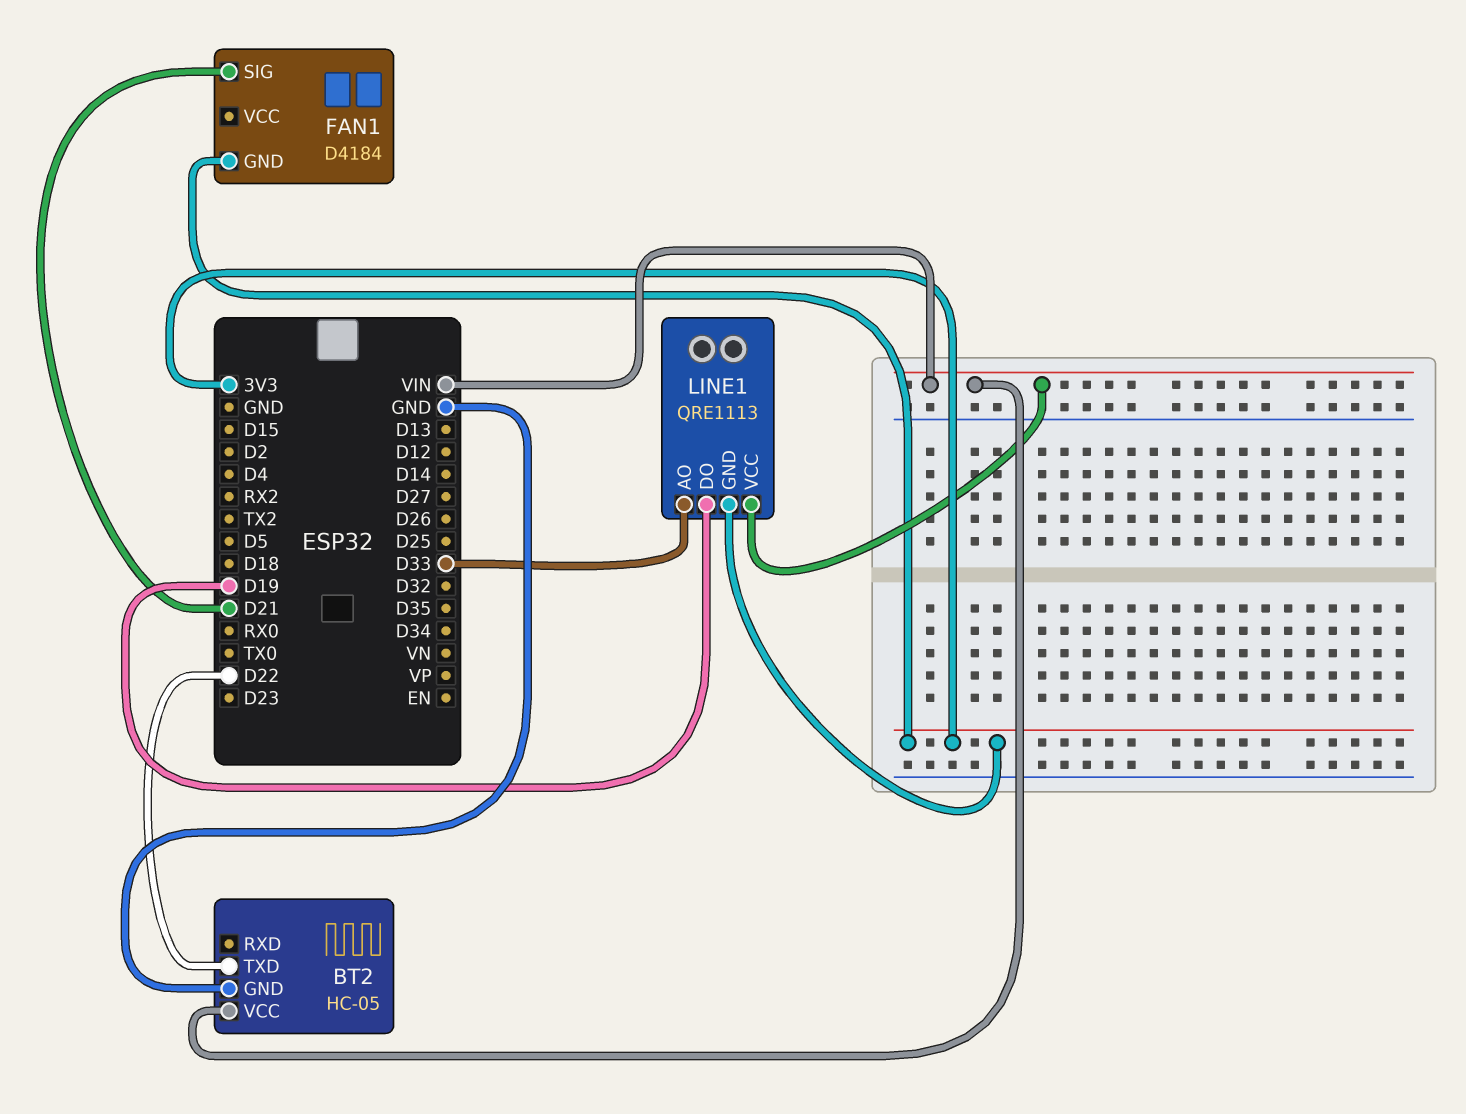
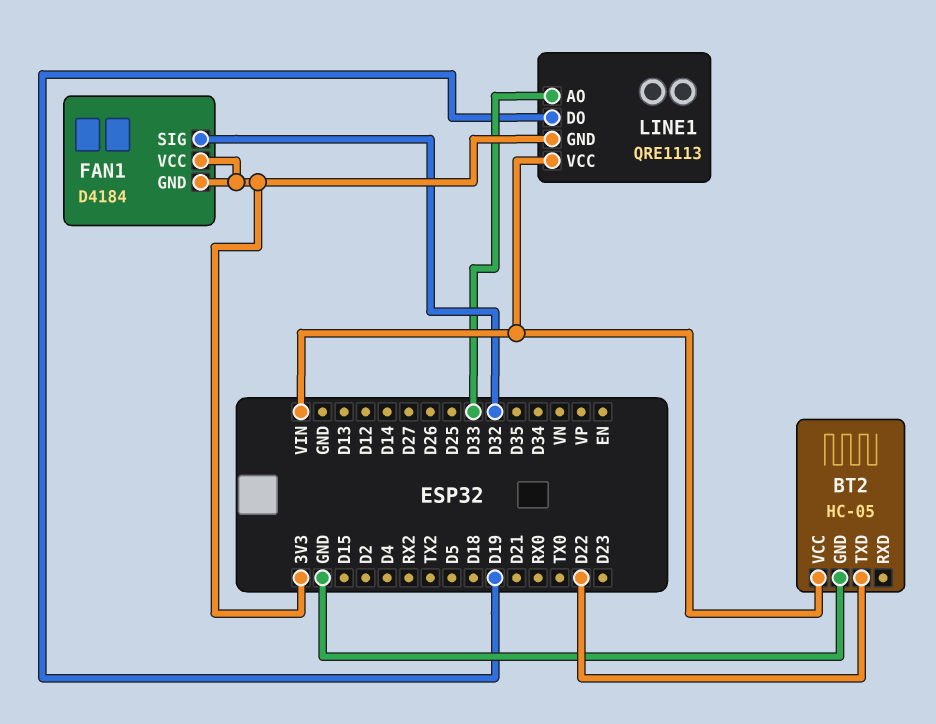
FAN1 pin SIG: D21 -> D32
FAN1 pin VCC: none -> 3V3

